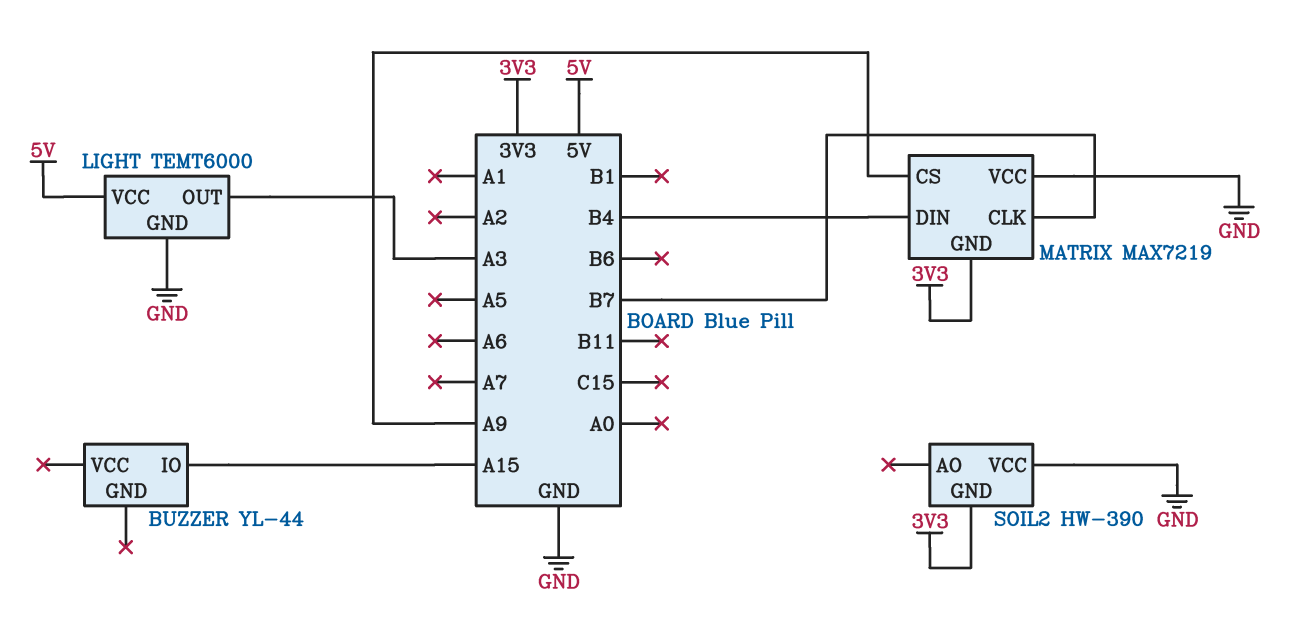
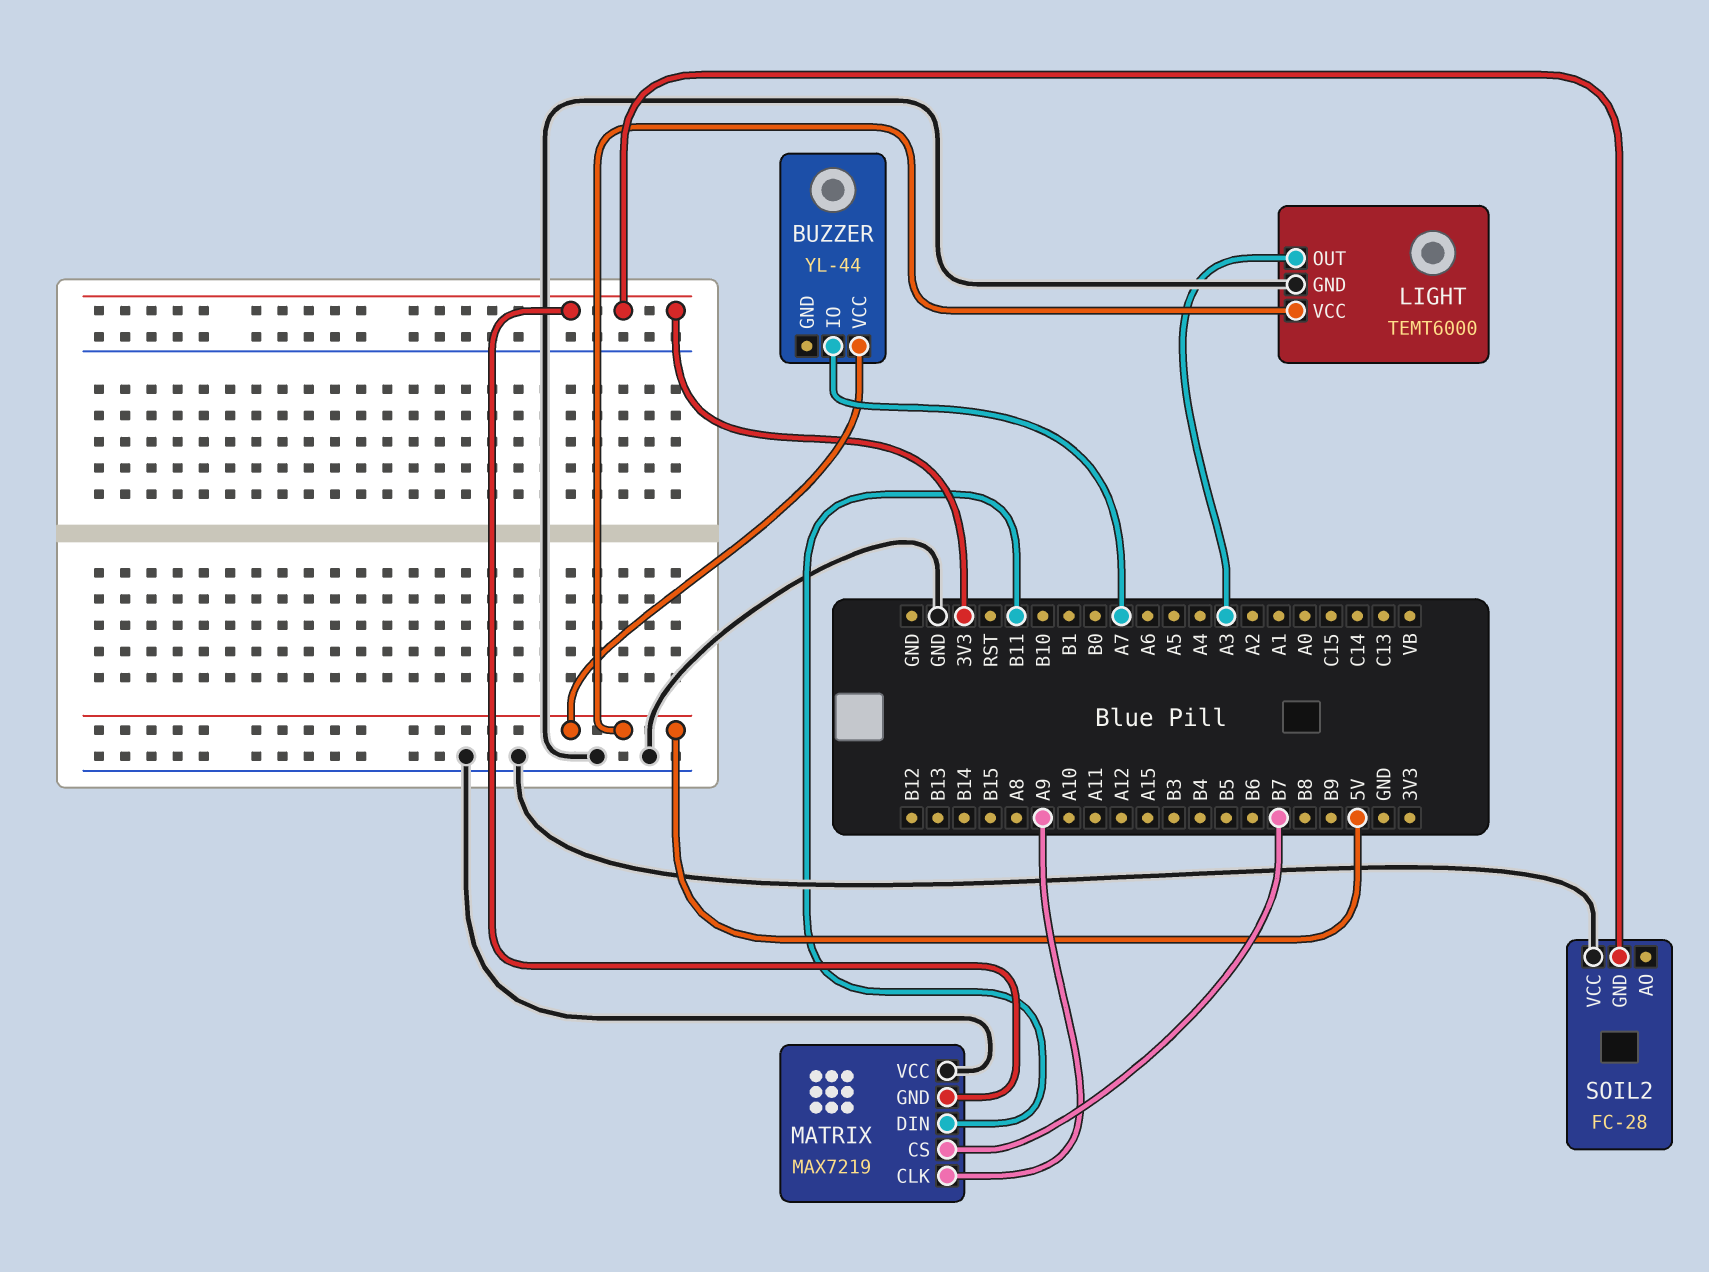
BUZZER pin IO: A15 -> A7
BUZZER pin VCC: none -> 5V
MATRIX pin CLK: B7 -> A9
MATRIX pin CS: A9 -> B7
MATRIX pin DIN: B4 -> B11
SOIL2: HW-390 -> FC-28

